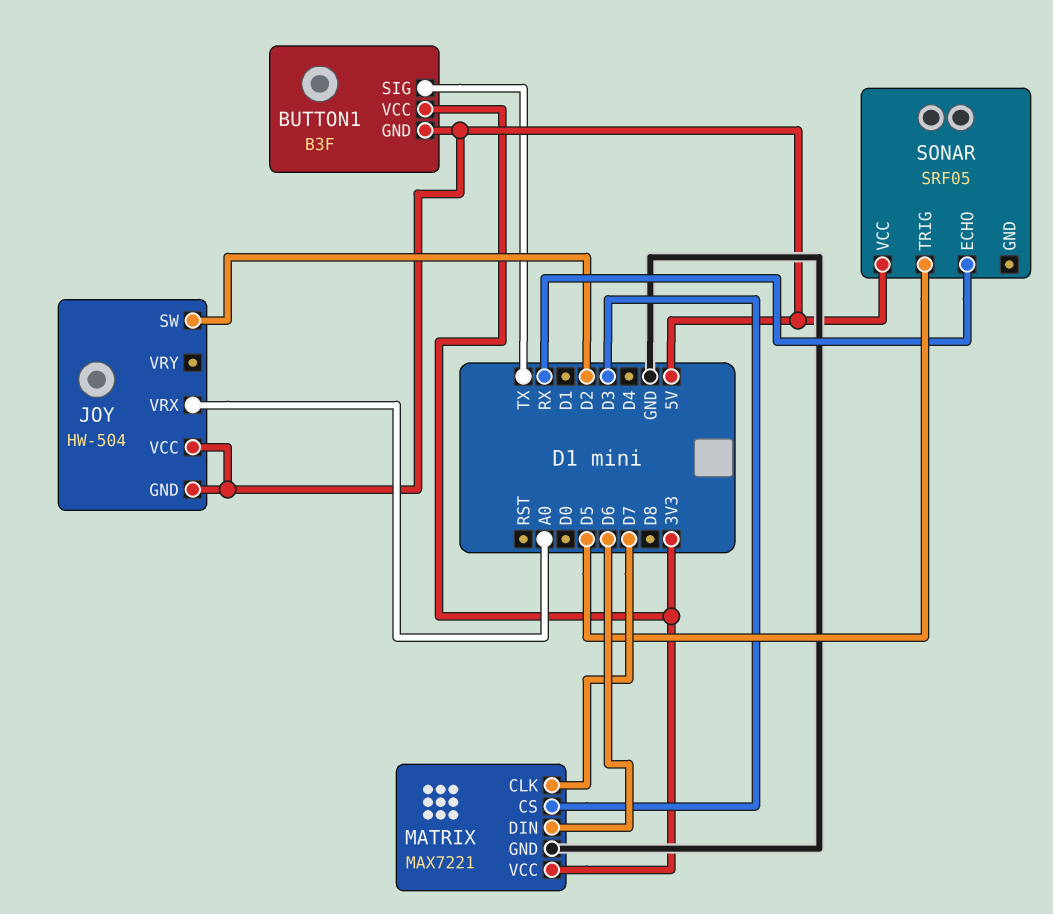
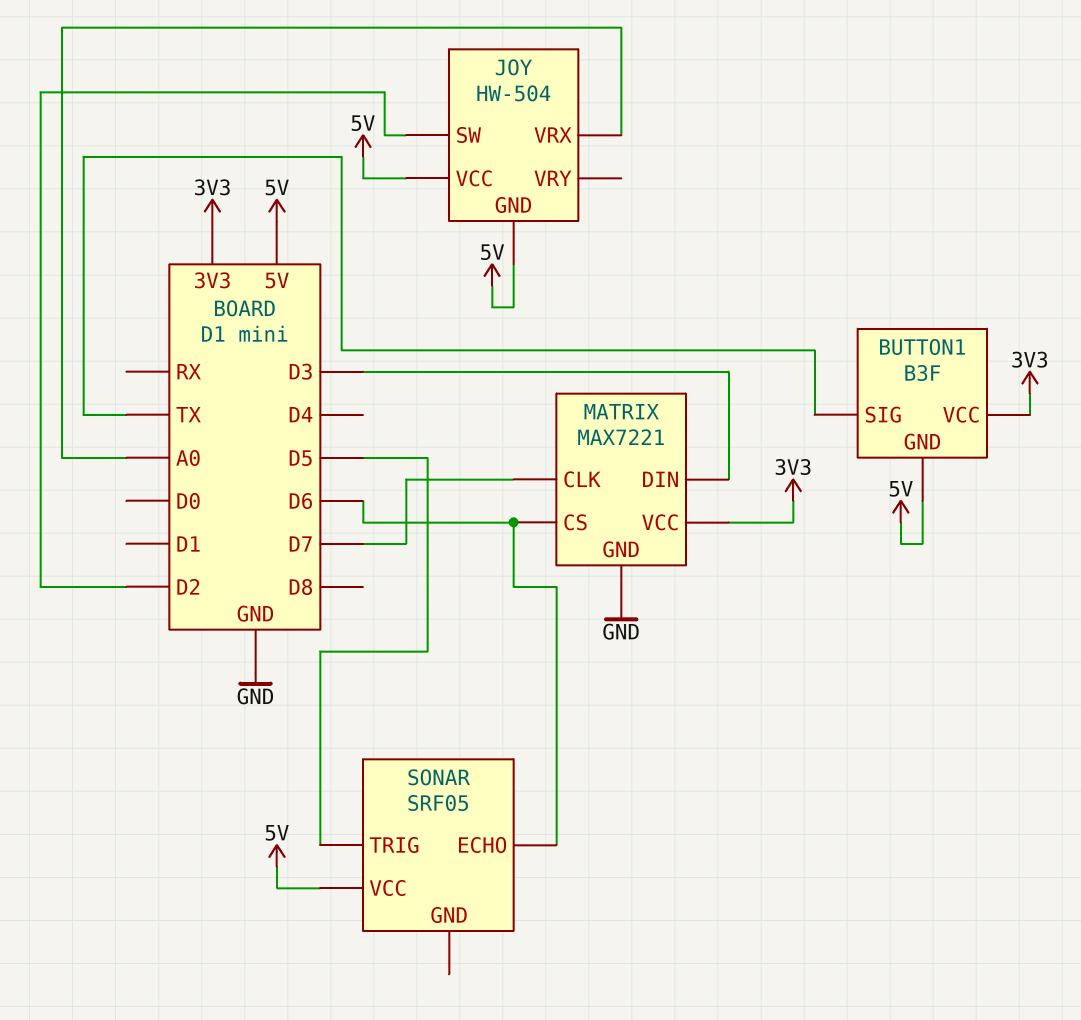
MATRIX pin CS: D3 -> D6
MATRIX pin DIN: D6 -> D3
SONAR pin ECHO: RX -> D6

